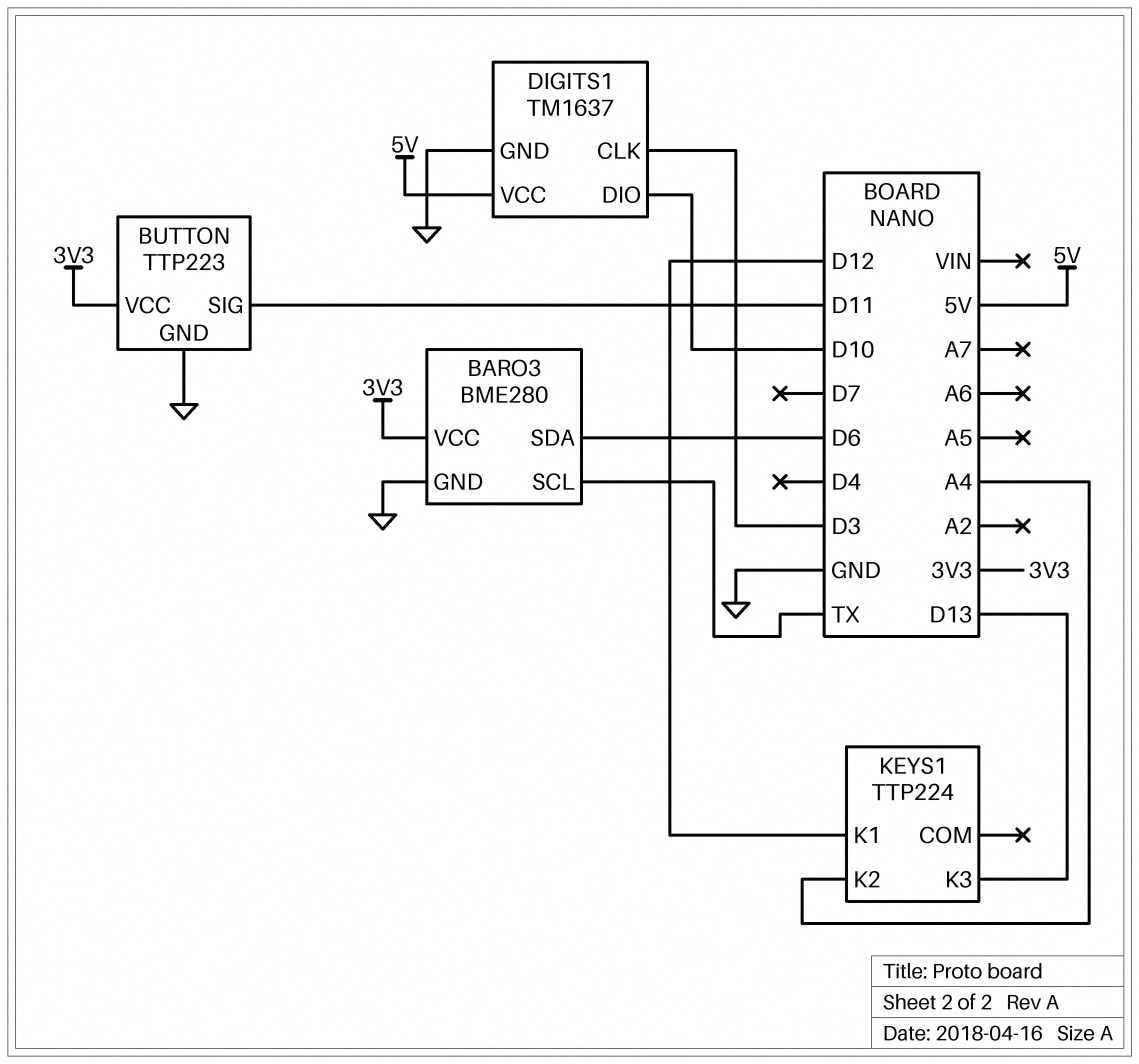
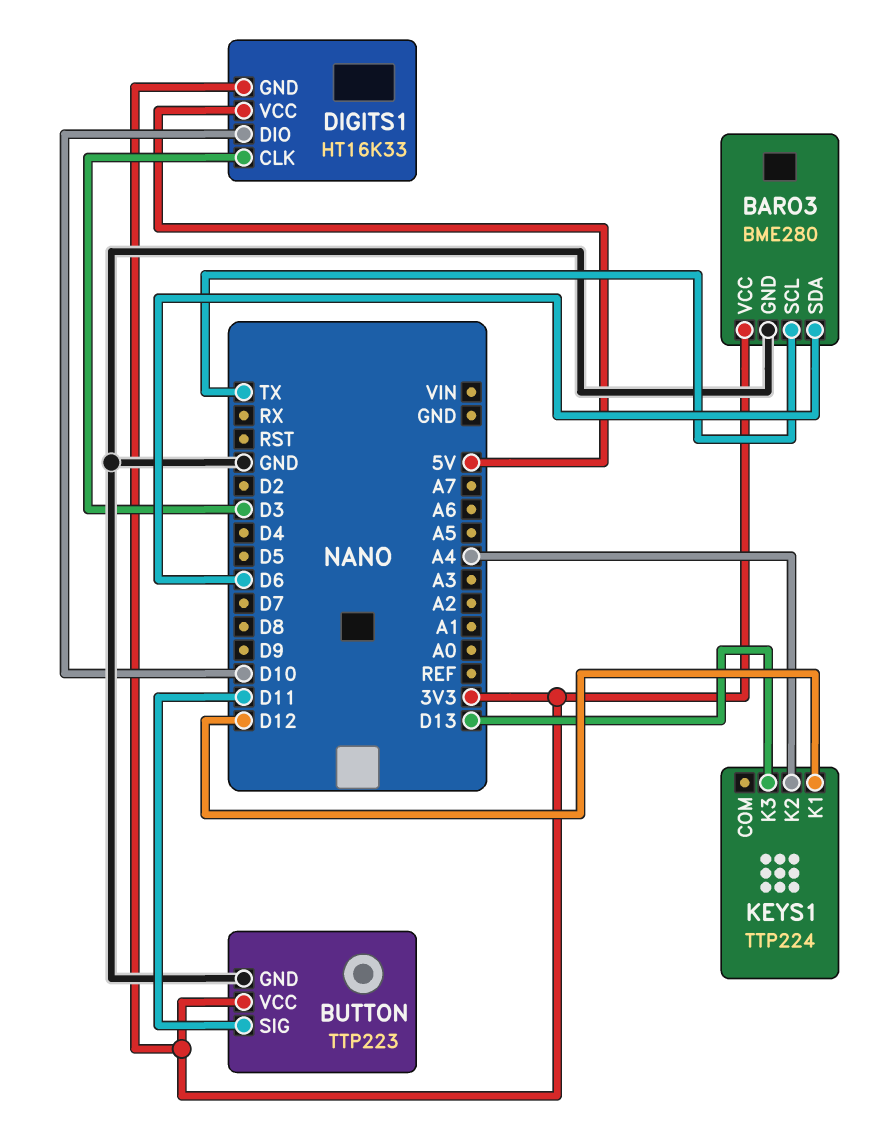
DIGITS1: TM1637 -> HT16K33
DIGITS1 pin GND: GND -> 3V3

